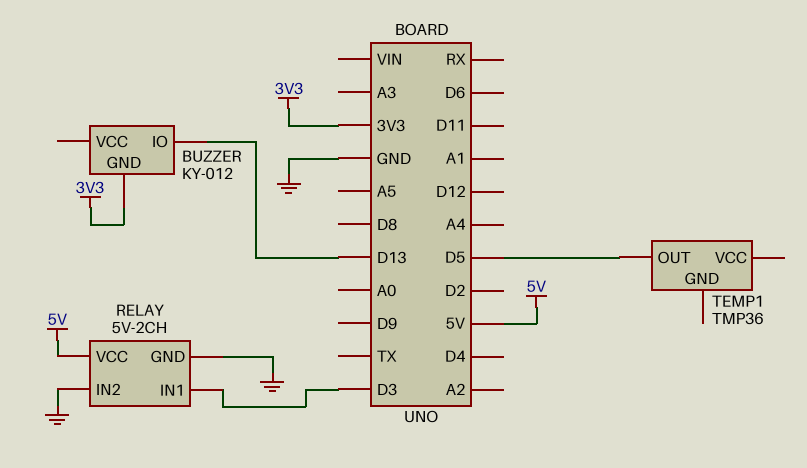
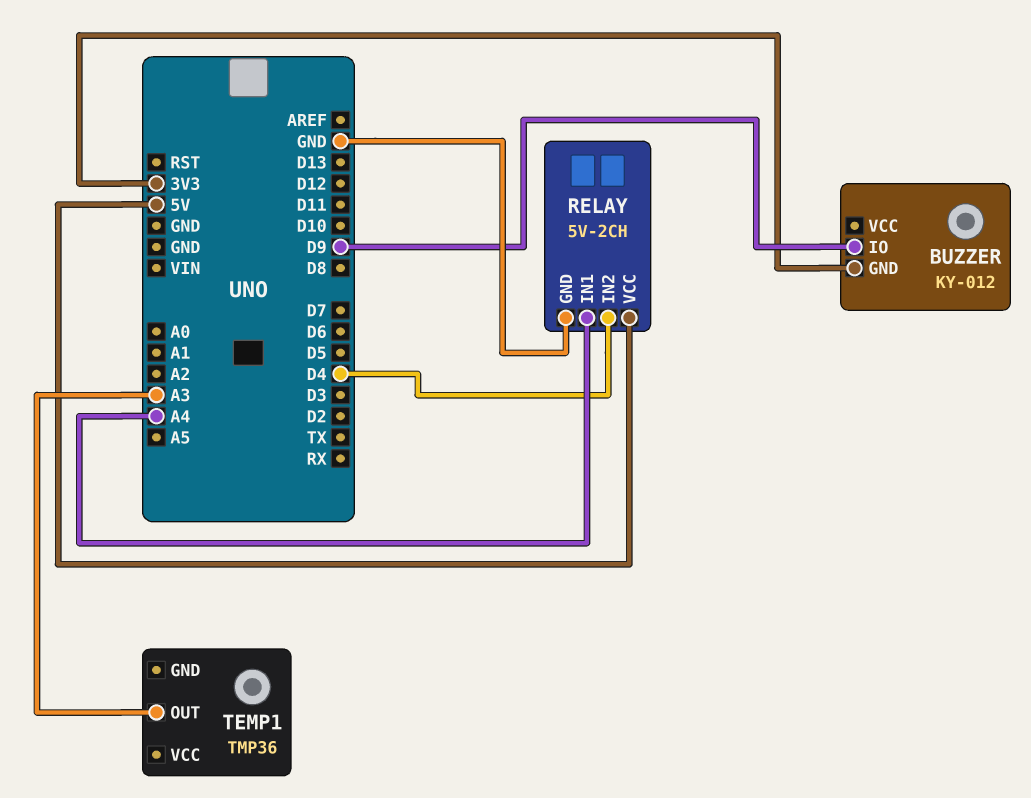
BUZZER pin IO: D13 -> D9
RELAY pin IN1: D3 -> A4
RELAY pin IN2: GND -> D4
TEMP1 pin OUT: D5 -> A3

